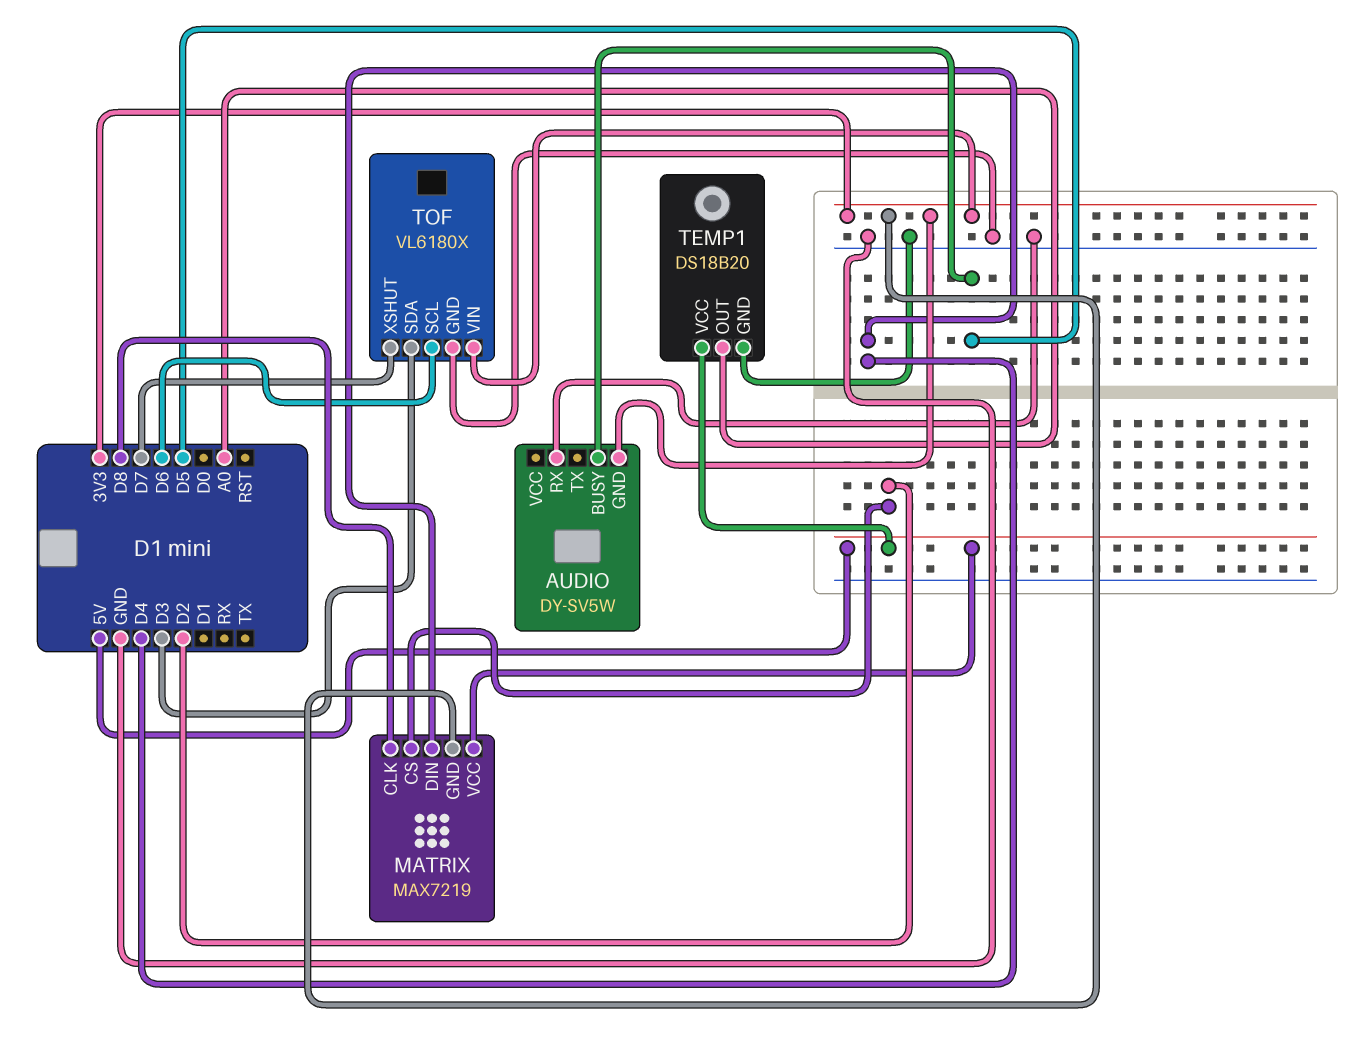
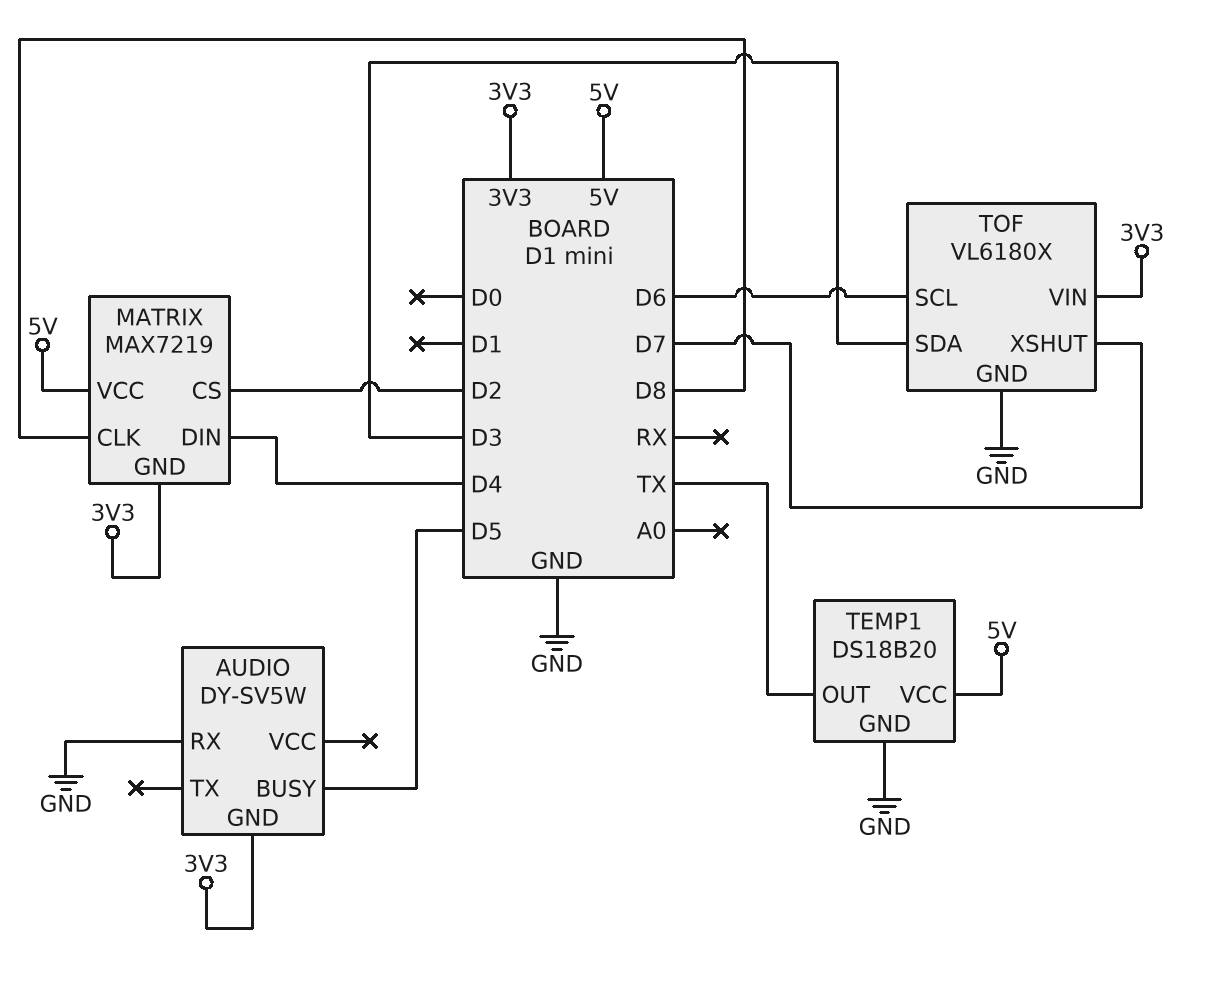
TEMP1 pin OUT: A0 -> TX

